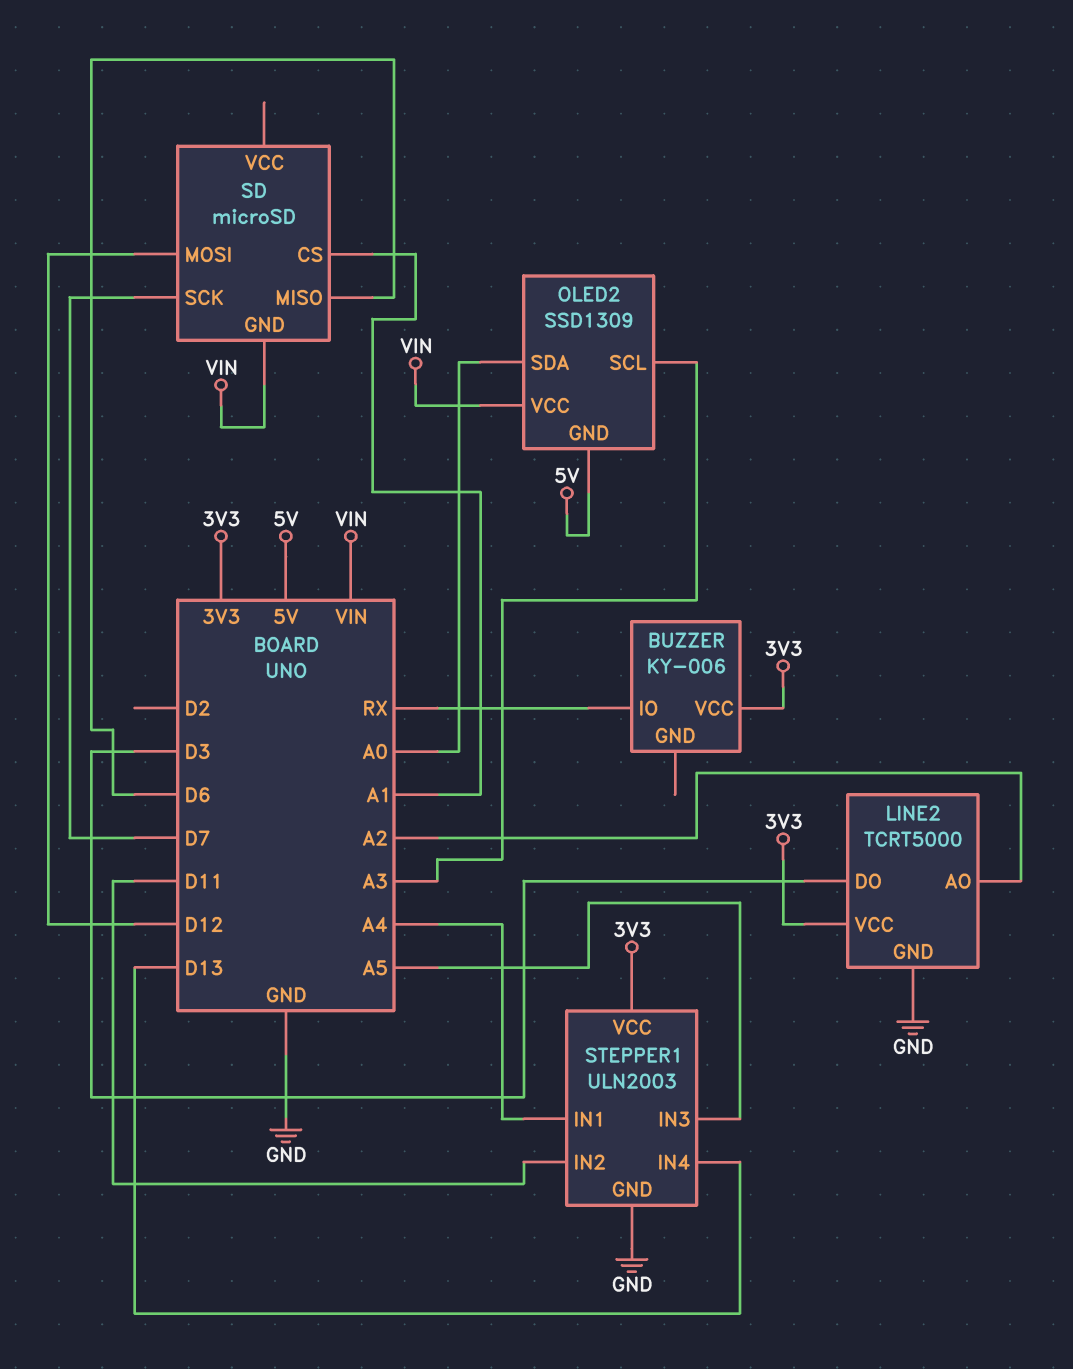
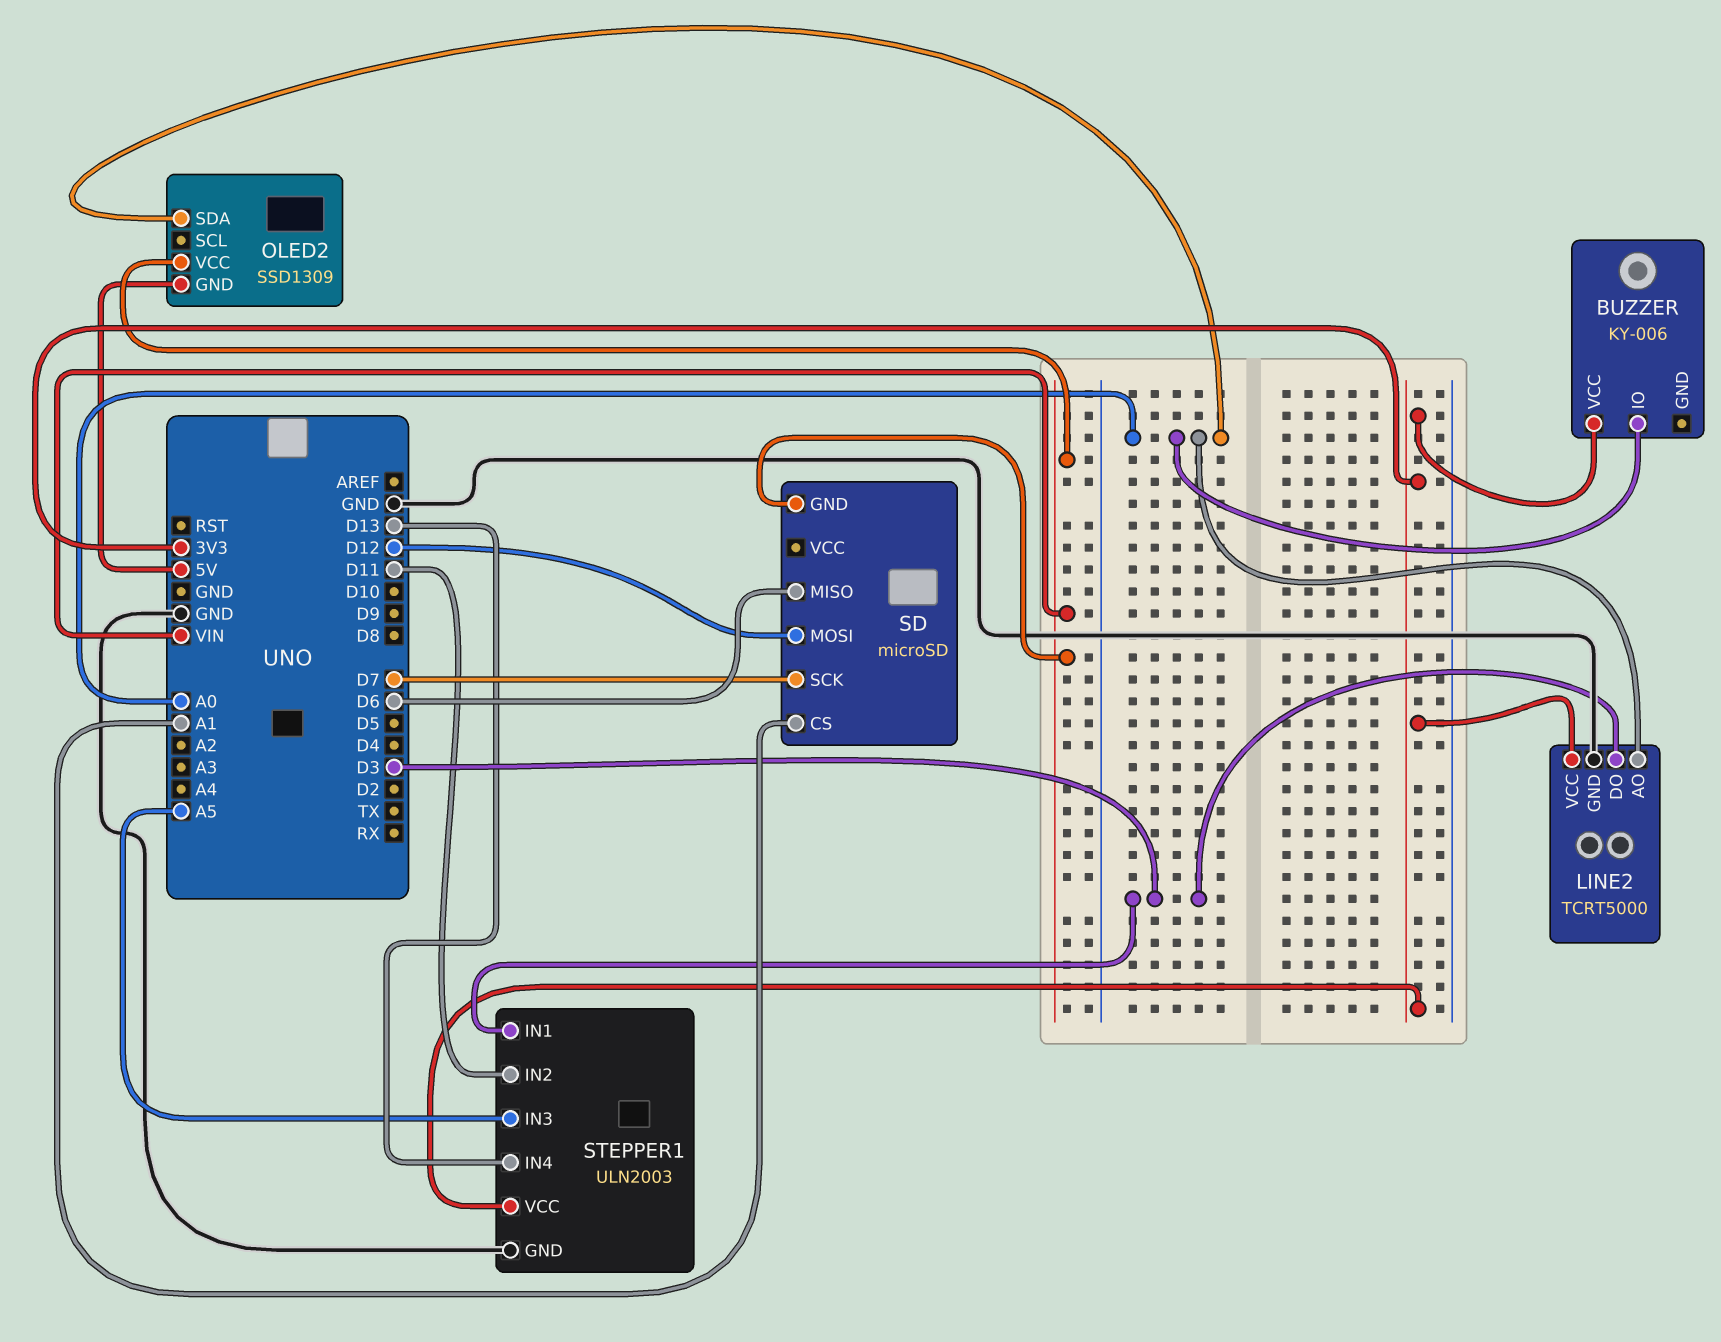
BUZZER pin IO: RX -> A0
LINE2 pin AO: A2 -> A0
OLED2 pin SCL: A3 -> none
STEPPER1 pin IN1: A4 -> D3

